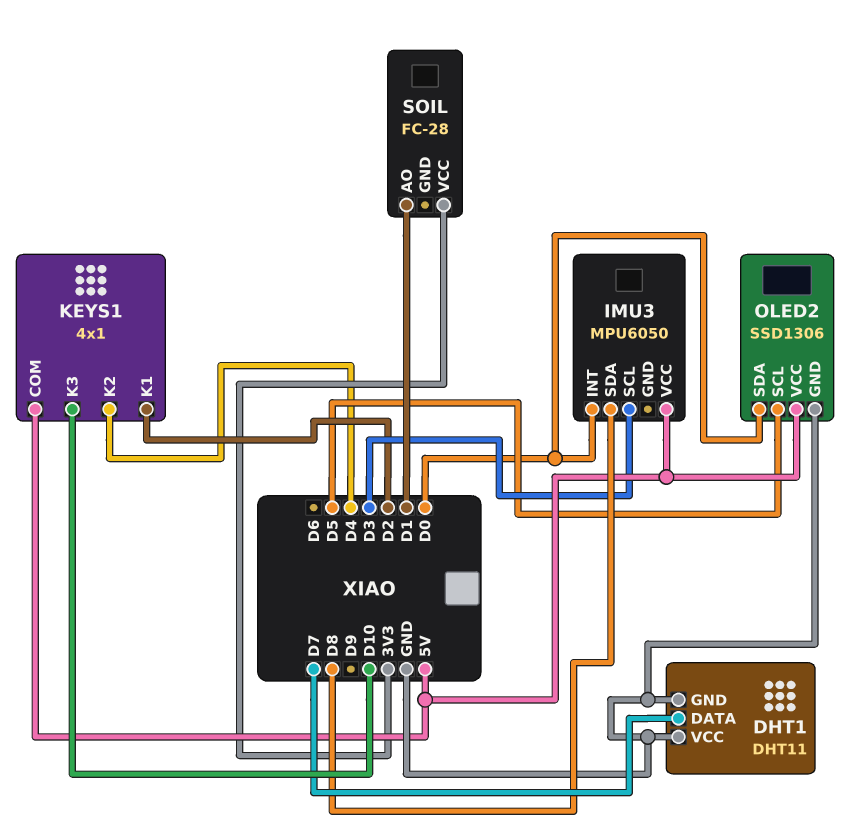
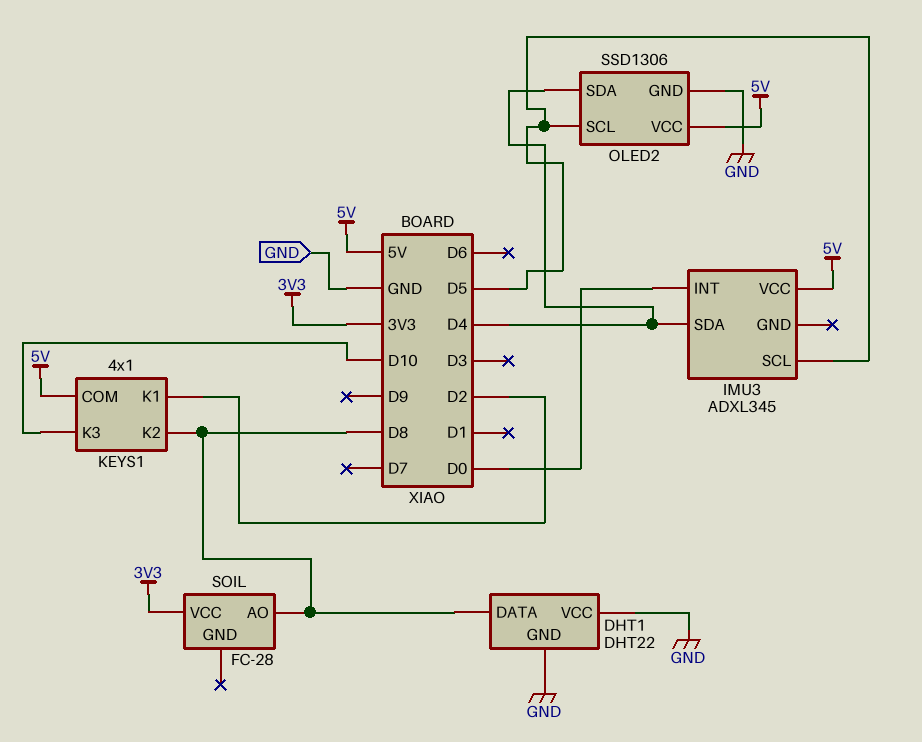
DHT1: DHT11 -> DHT22
DHT1 pin DATA: D7 -> D8
IMU3: MPU6050 -> ADXL345
IMU3 pin SCL: D3 -> D5
IMU3 pin SDA: D8 -> D4
KEYS1 pin K2: D4 -> D8
OLED2 pin SDA: D0 -> D4
SOIL pin AO: D1 -> D8

